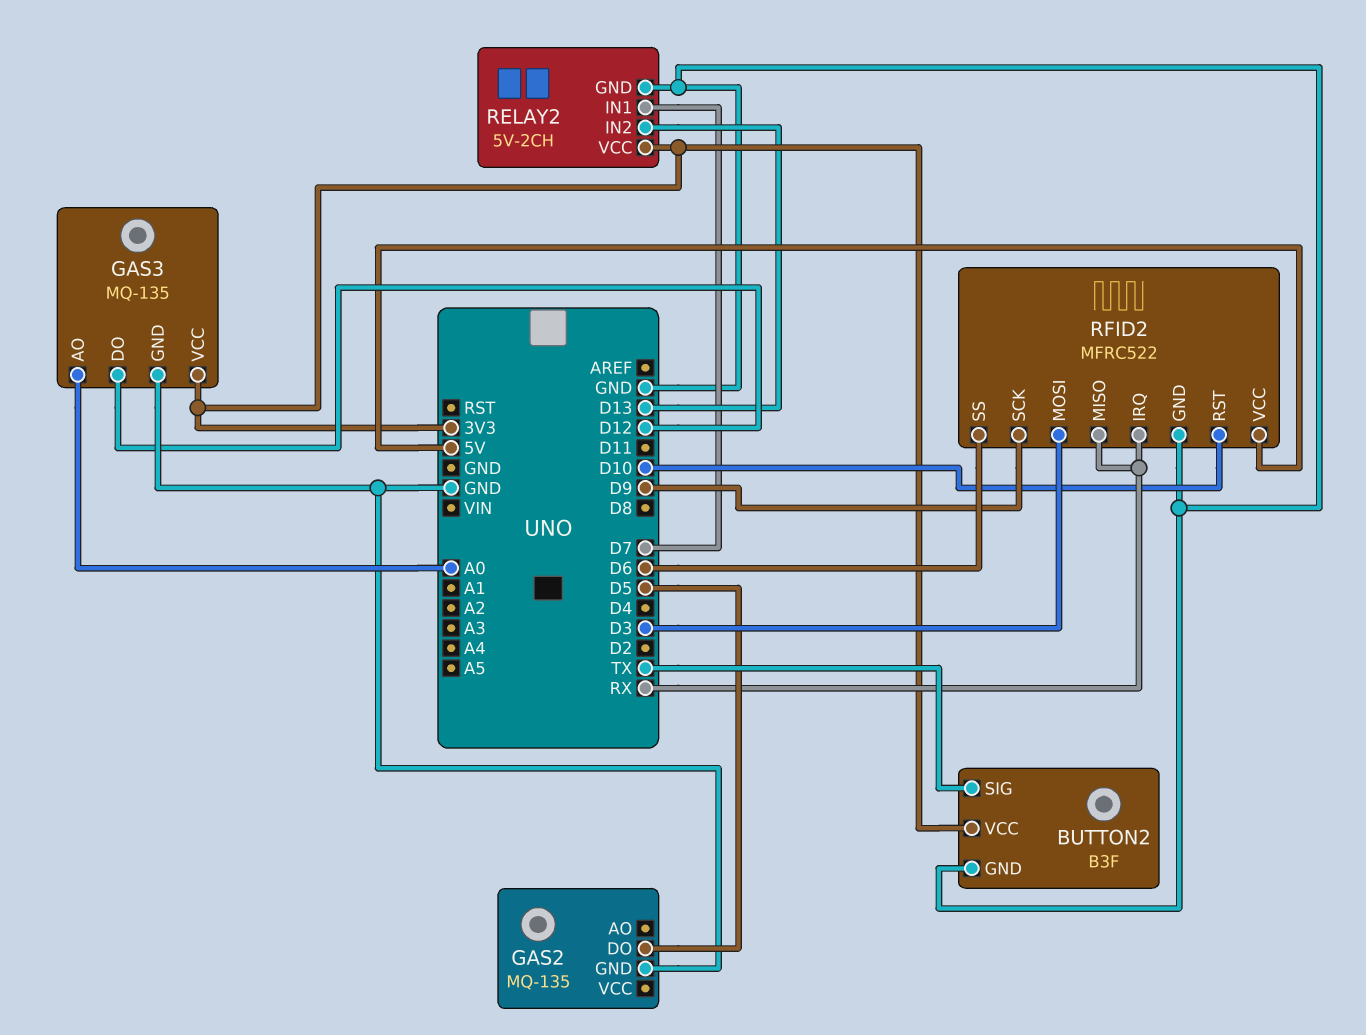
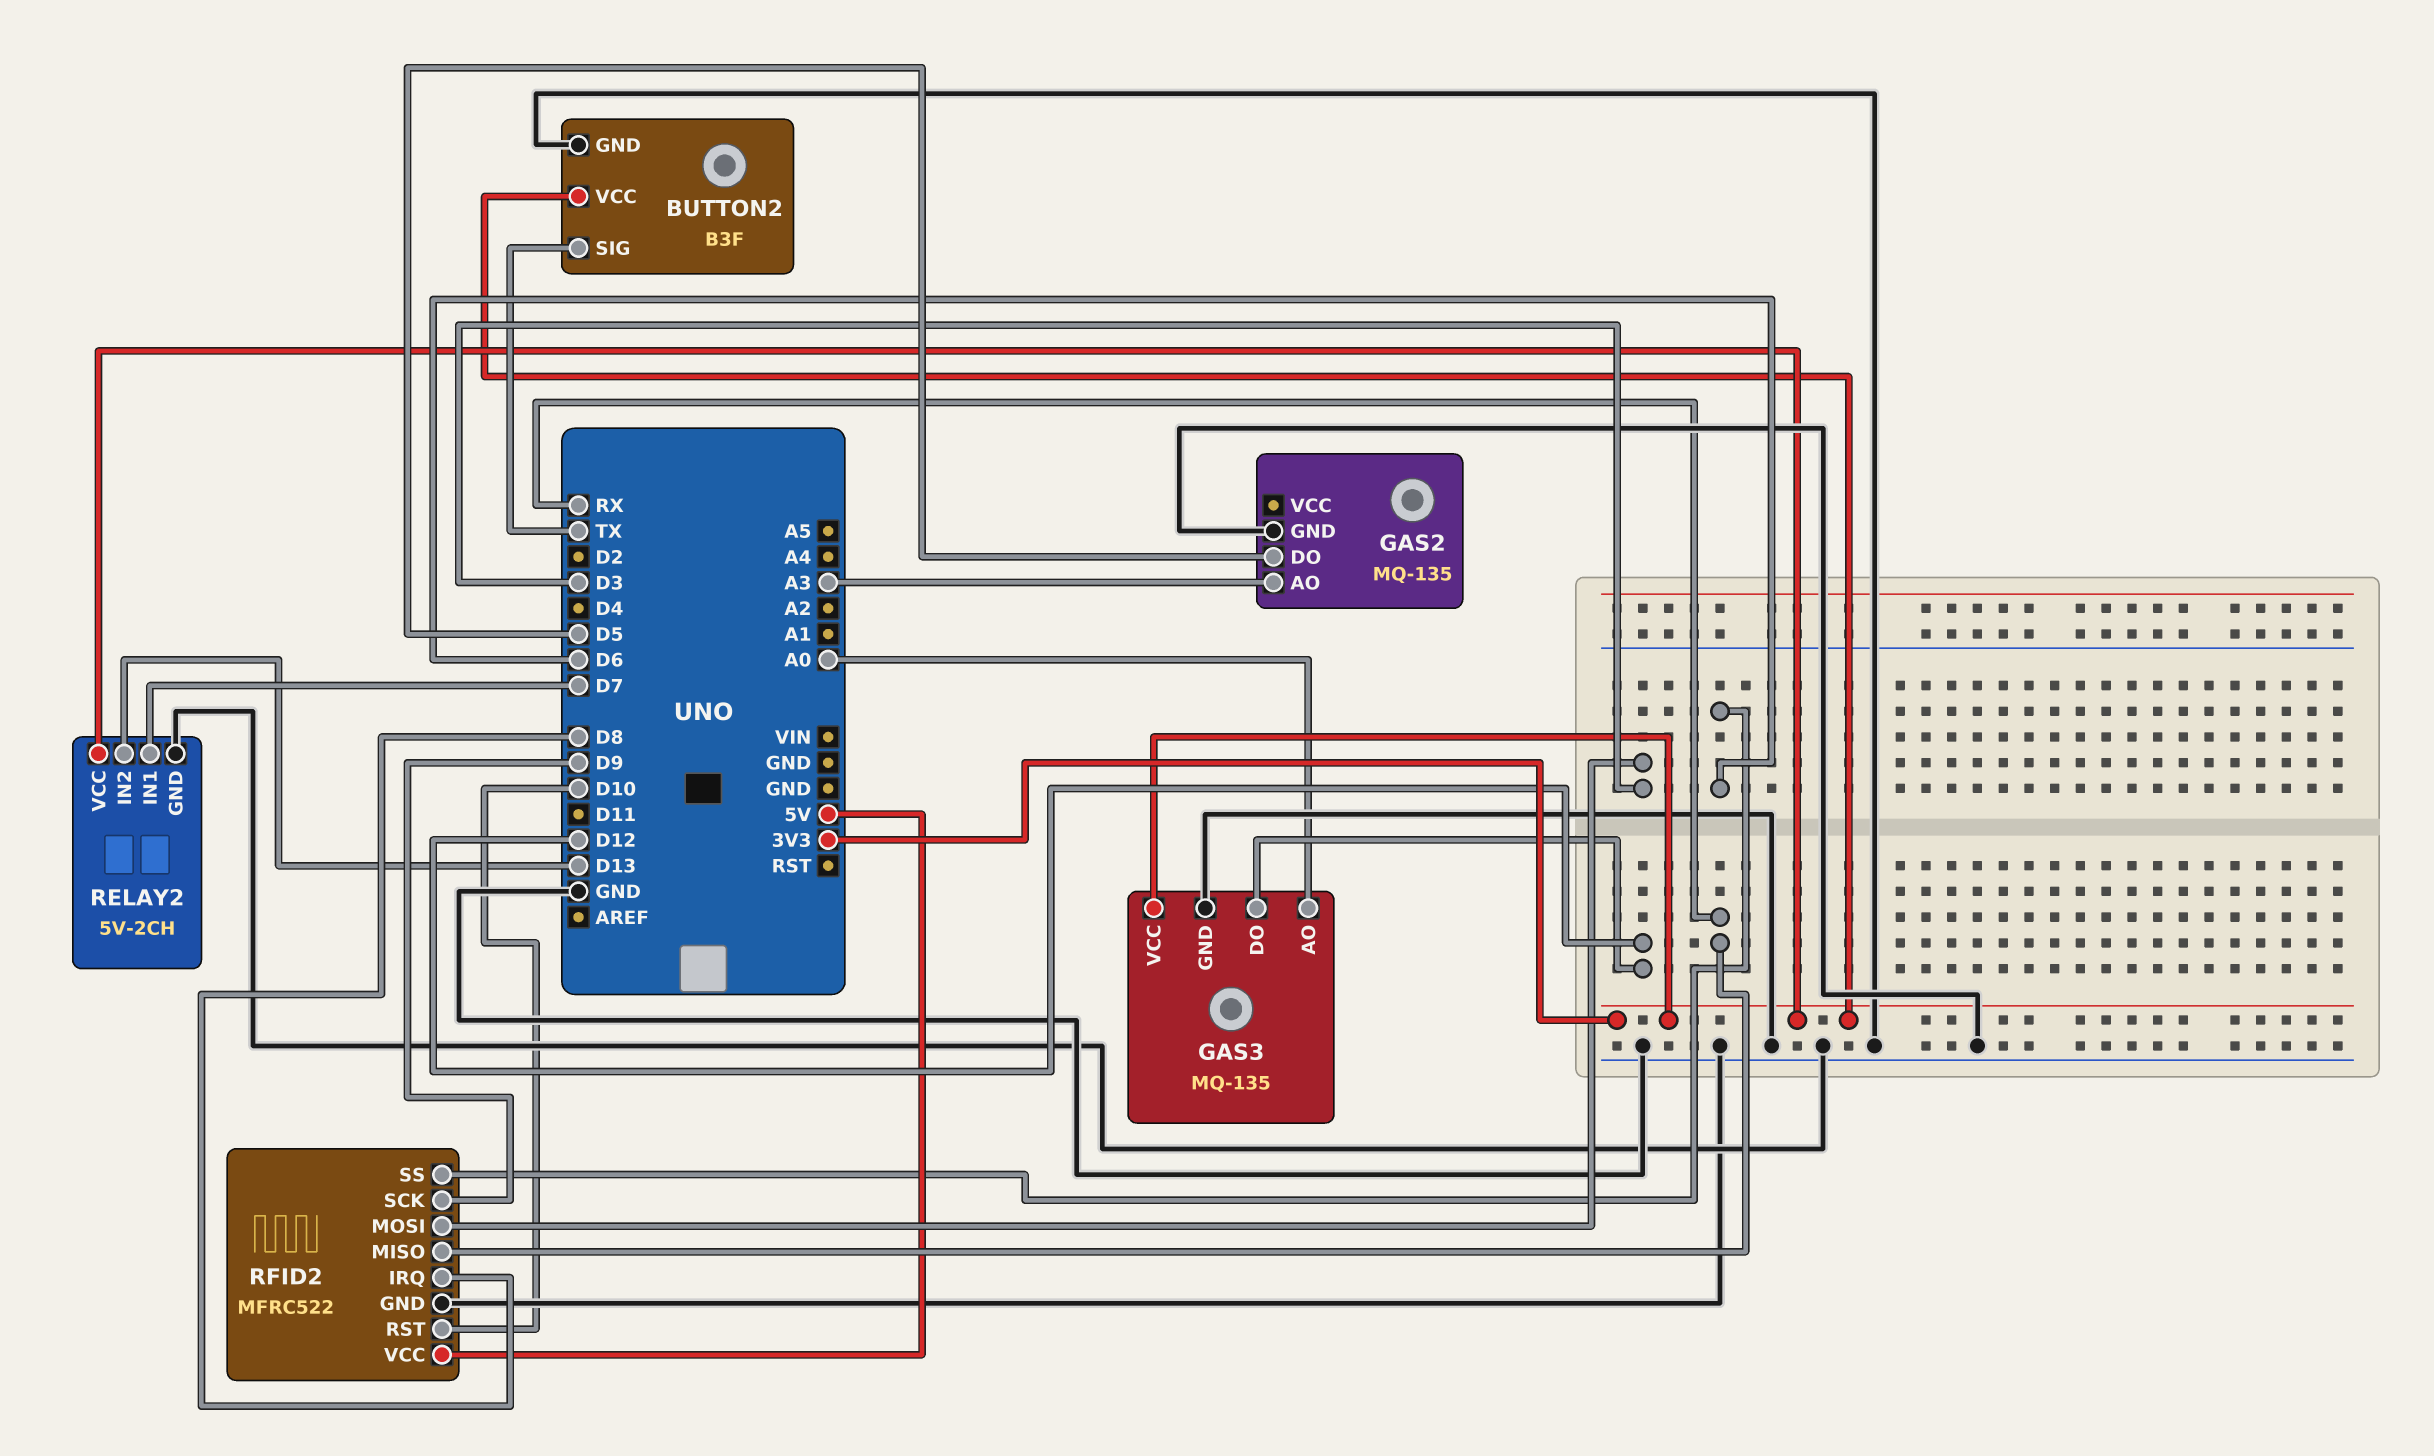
GAS2 pin AO: none -> A3
RFID2 pin IRQ: RX -> D8

